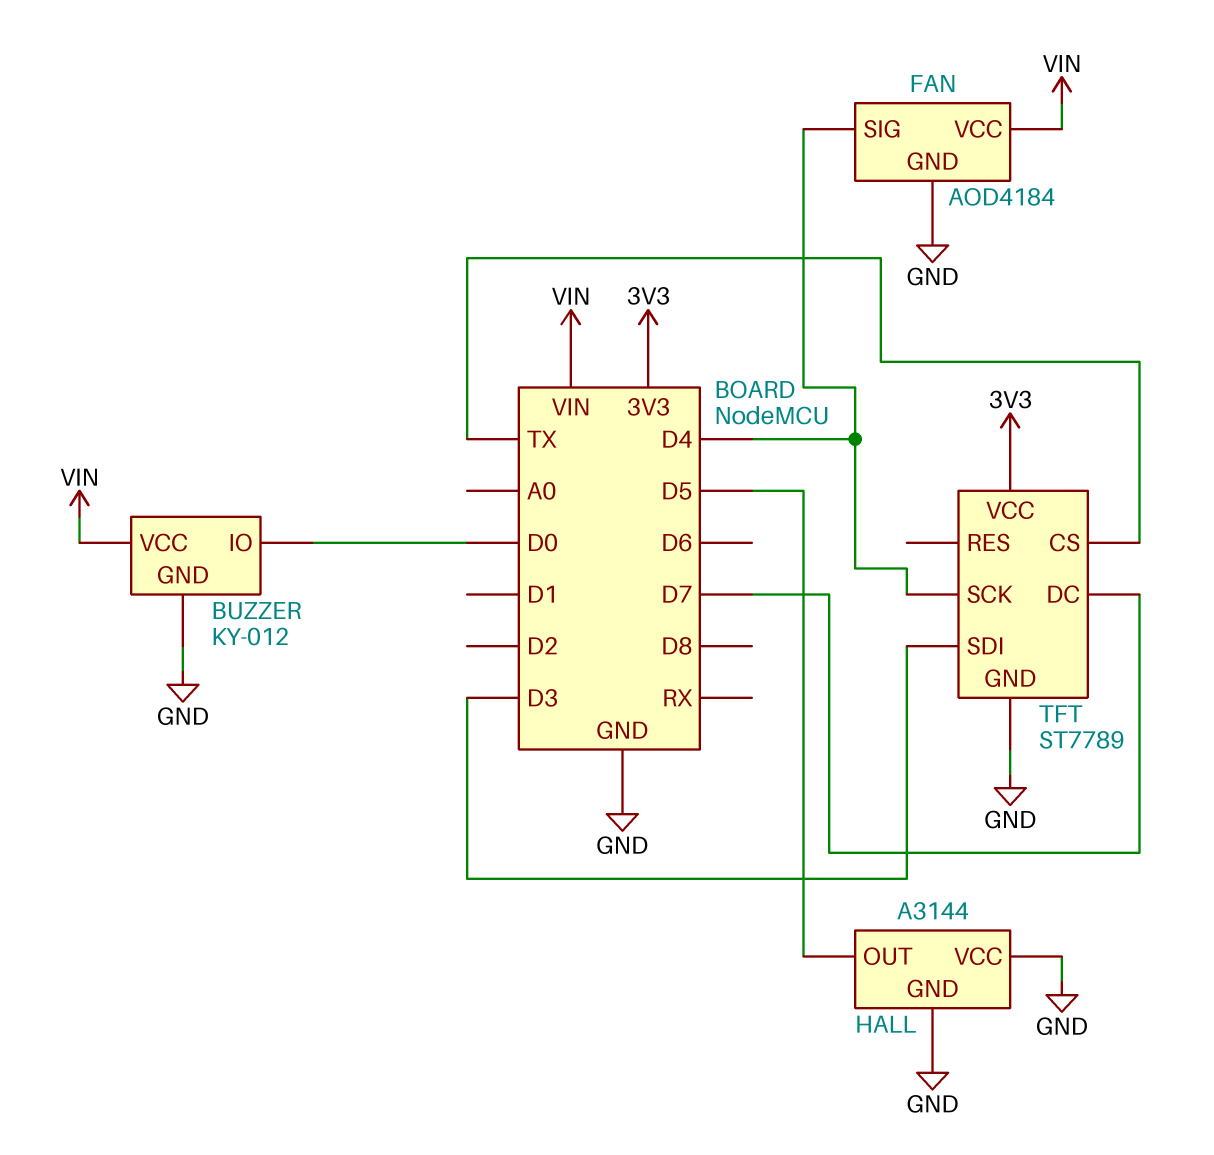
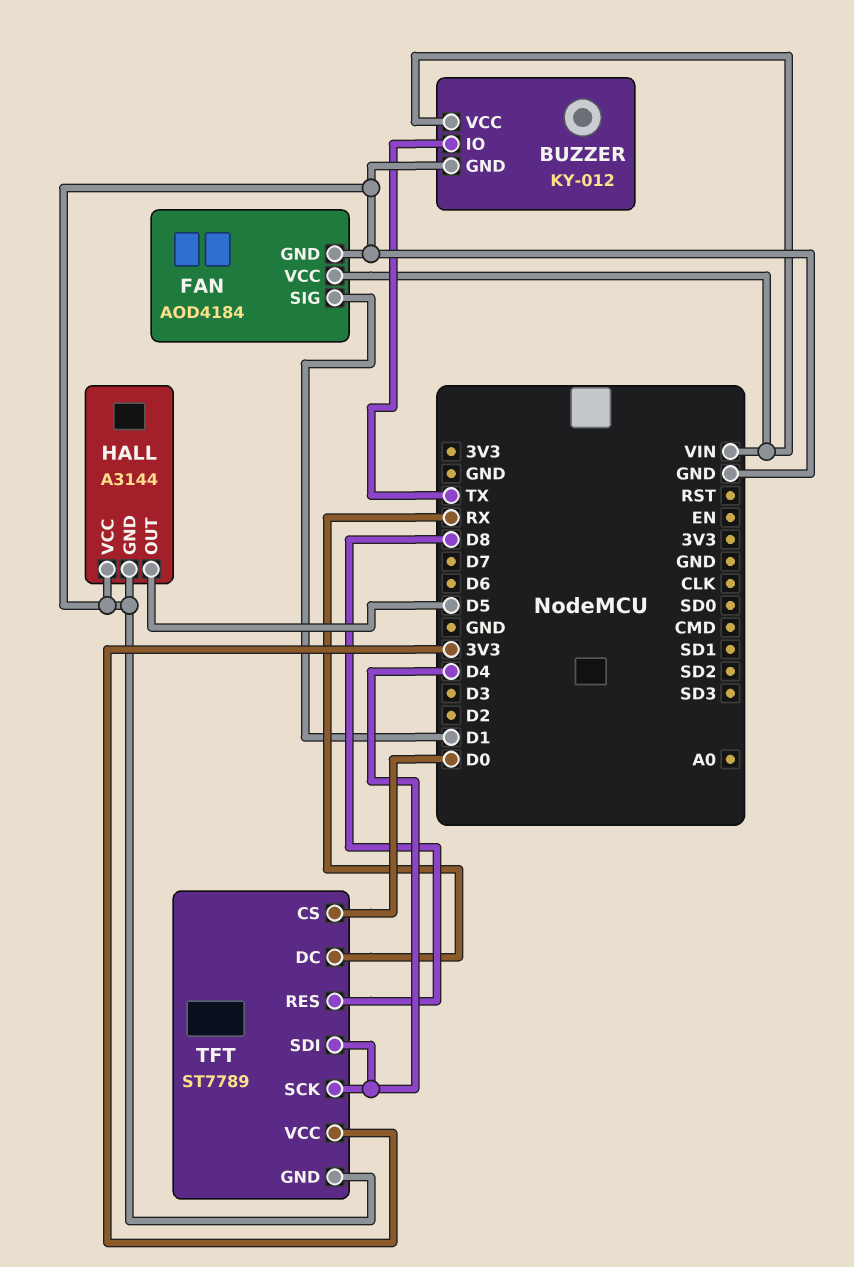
BUZZER pin IO: D0 -> TX
FAN pin SIG: D4 -> D1
TFT pin CS: TX -> D0
TFT pin DC: D7 -> RX
TFT pin RES: none -> D8
TFT pin SDI: D3 -> D4

